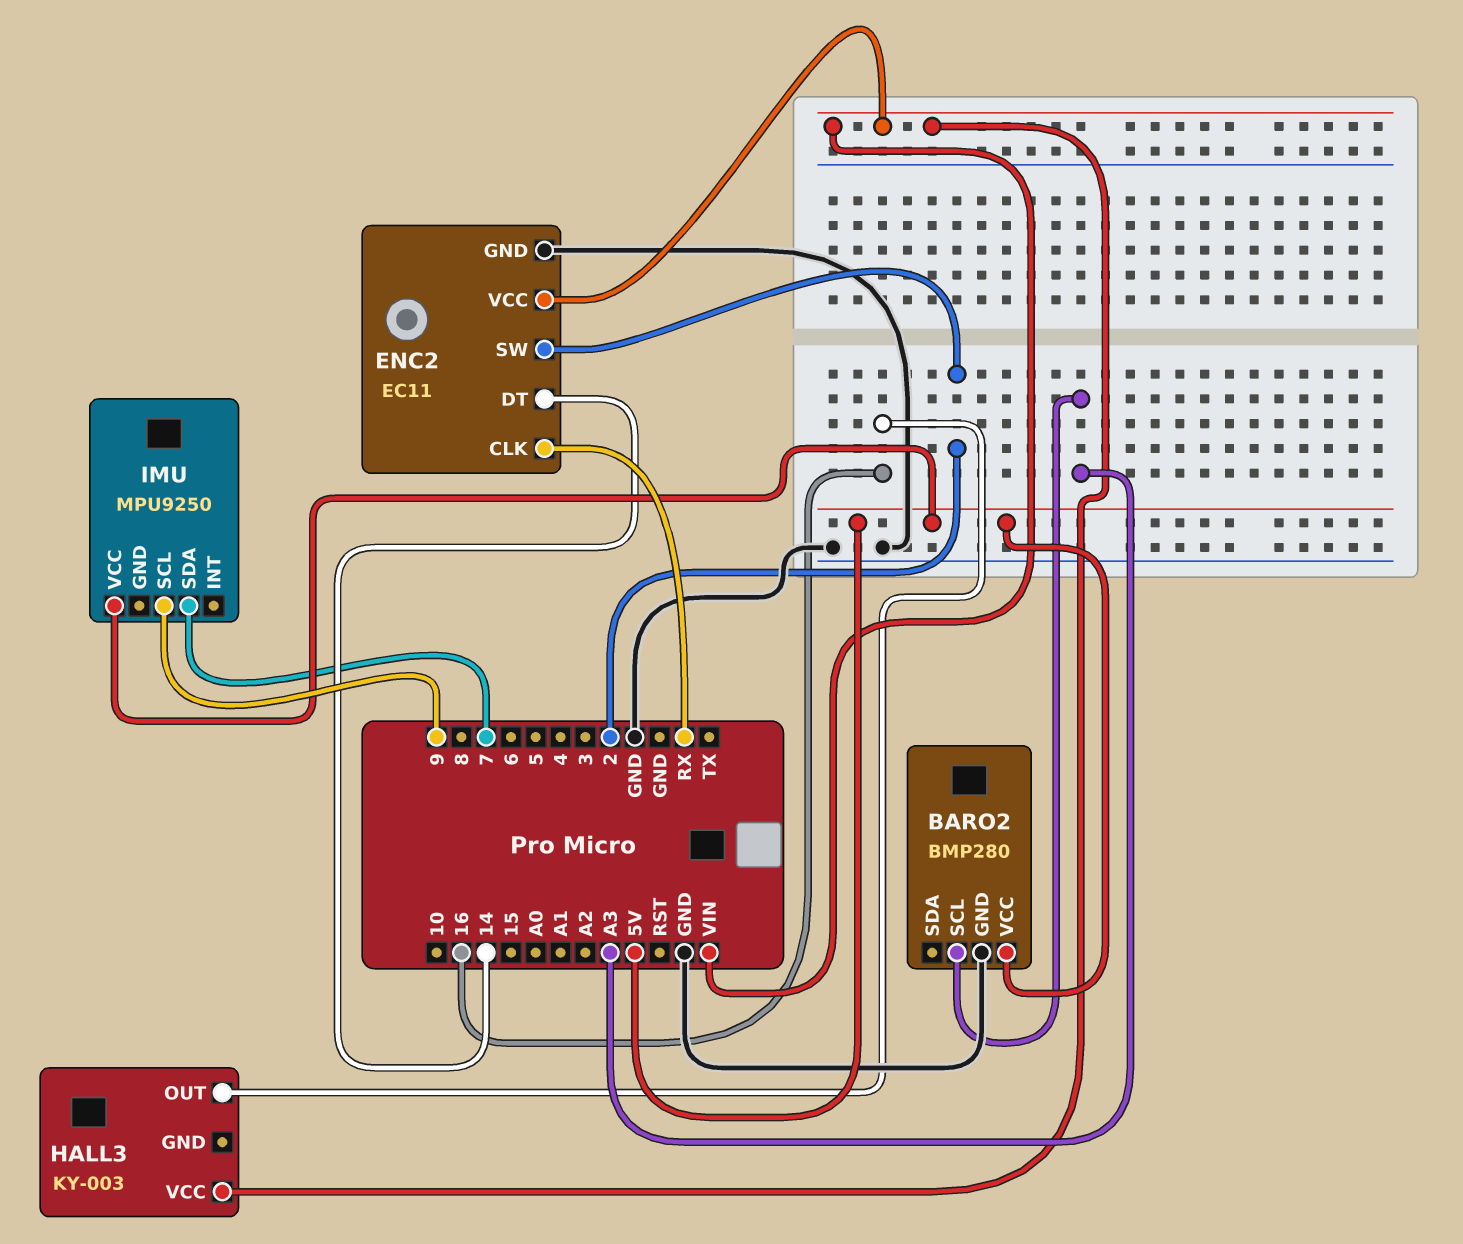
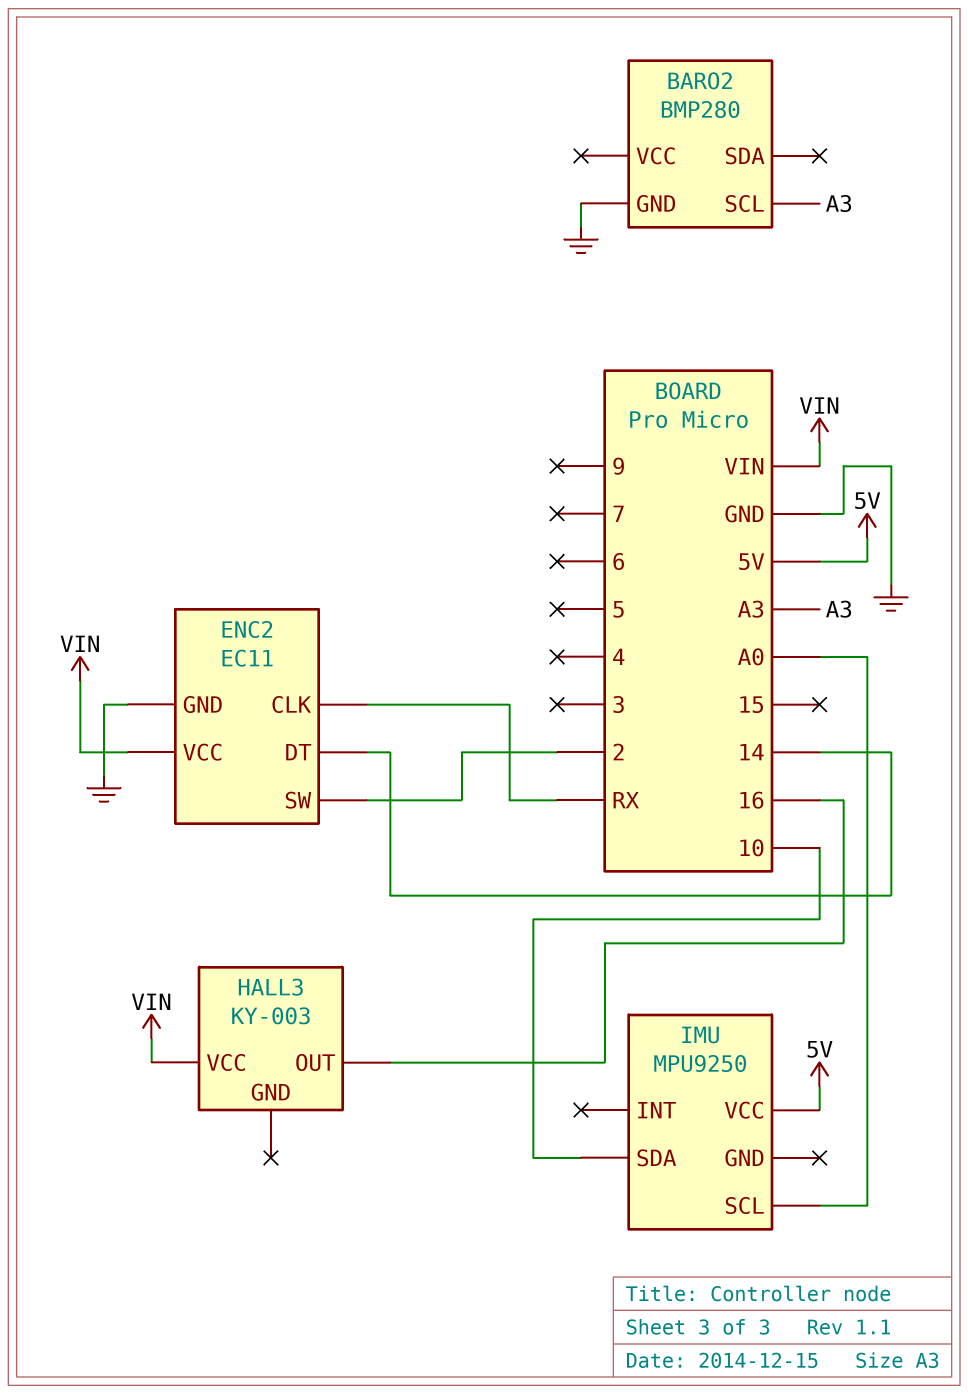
BARO2 pin VCC: 5V -> none
IMU pin SCL: 9 -> A0
IMU pin SDA: 7 -> 10

